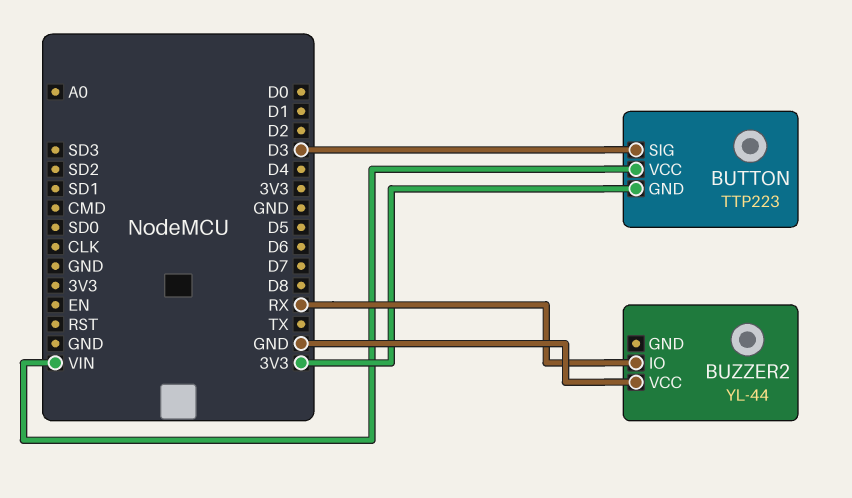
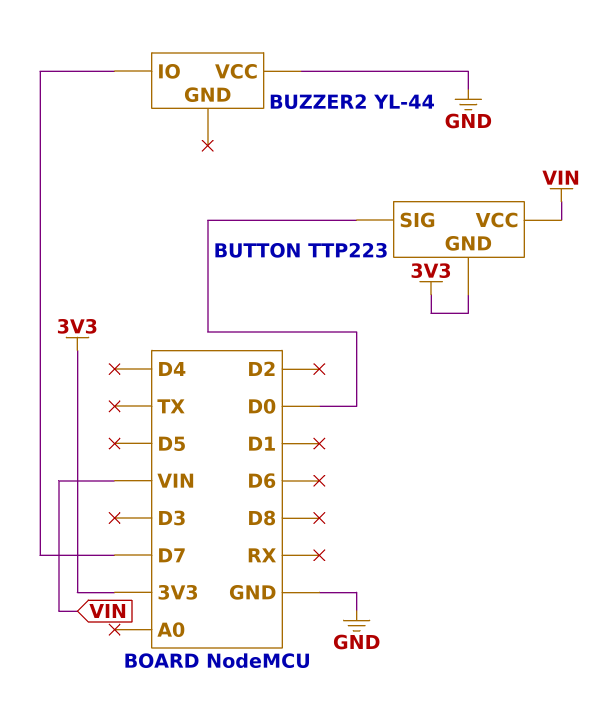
BUTTON pin SIG: D3 -> D0
BUZZER2 pin IO: RX -> D7

